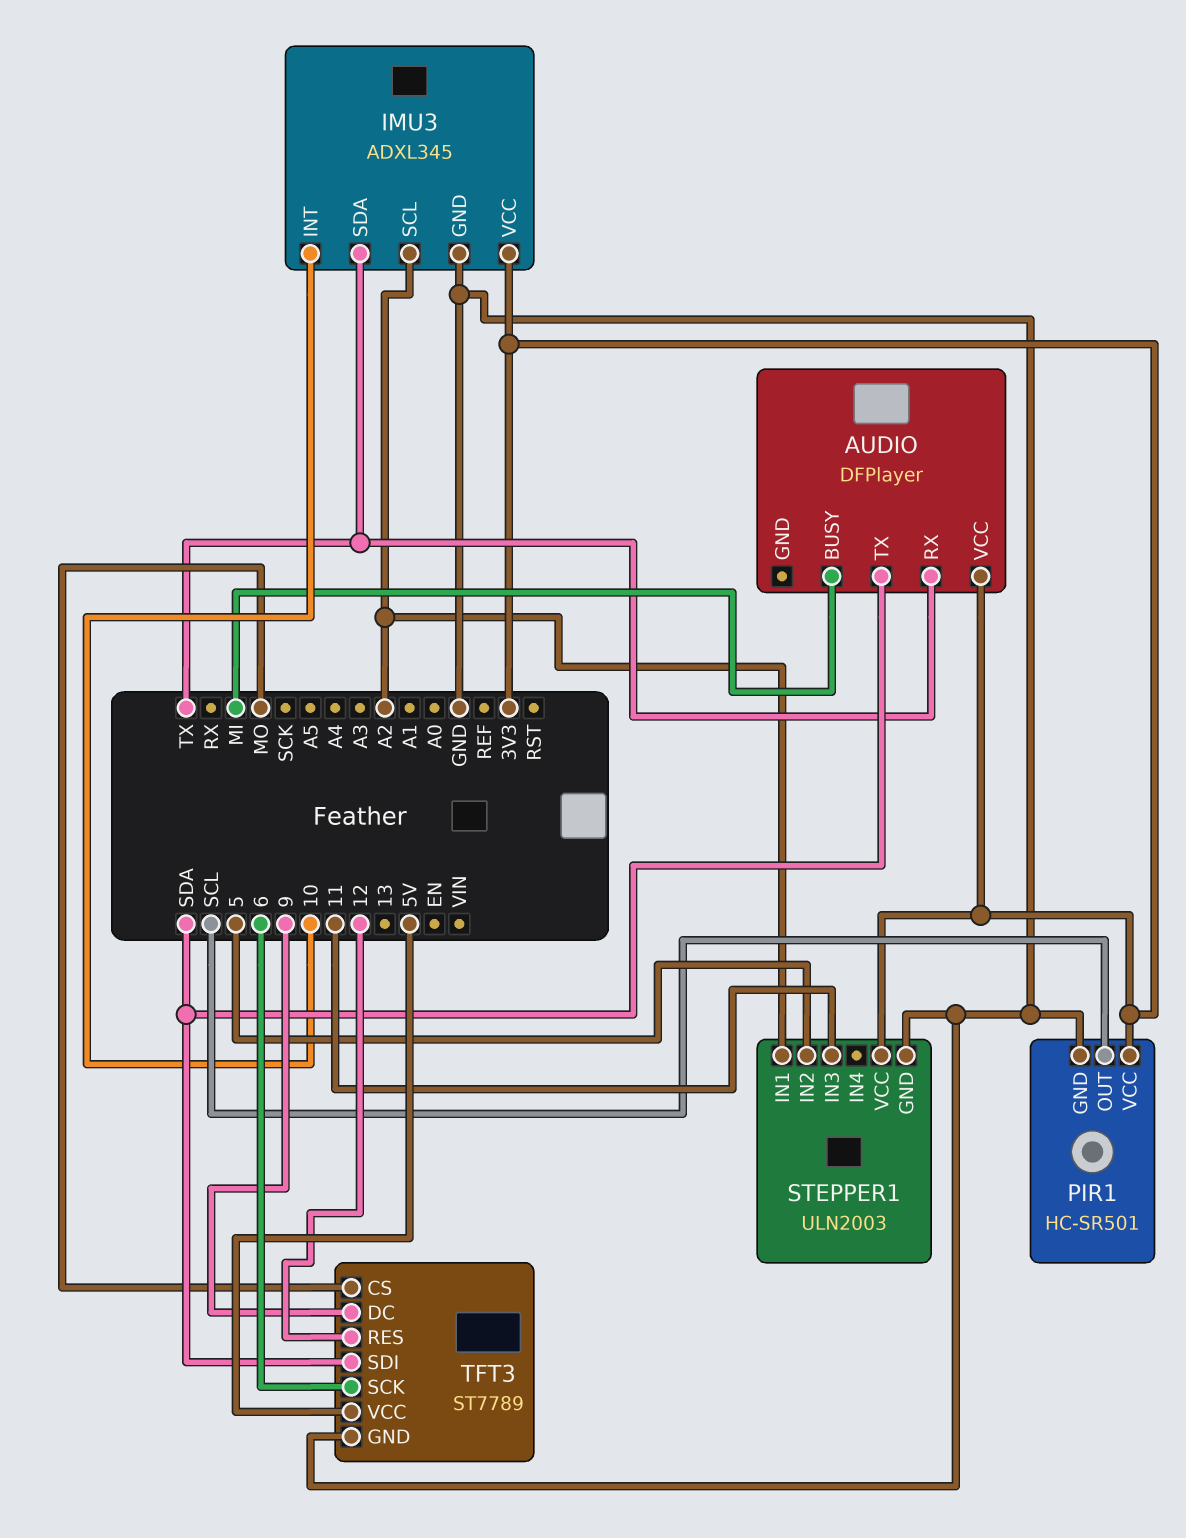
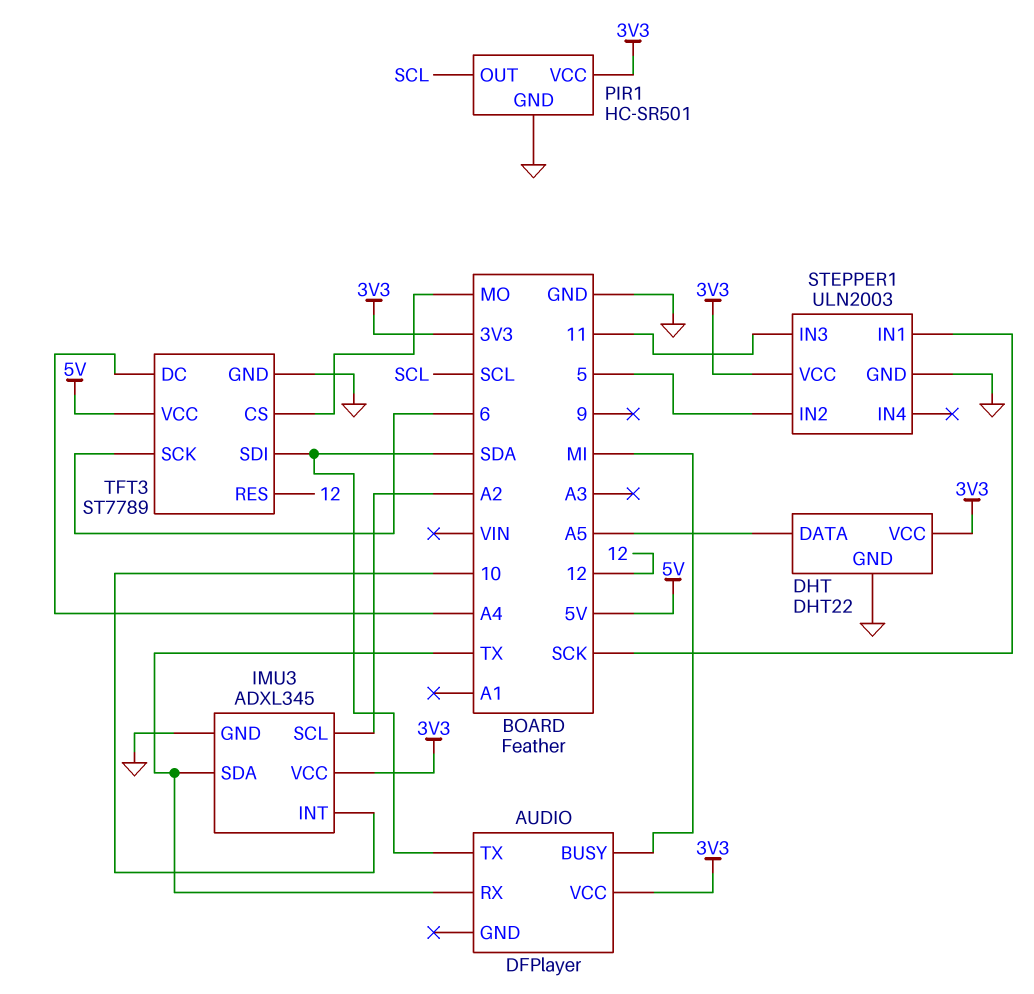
DHT: none -> DHT22
DHT pin DATA: none -> A5
DHT pin GND: none -> GND
DHT pin VCC: none -> 3V3
STEPPER1 pin IN1: A2 -> SCK
TFT3 pin DC: 9 -> A4

